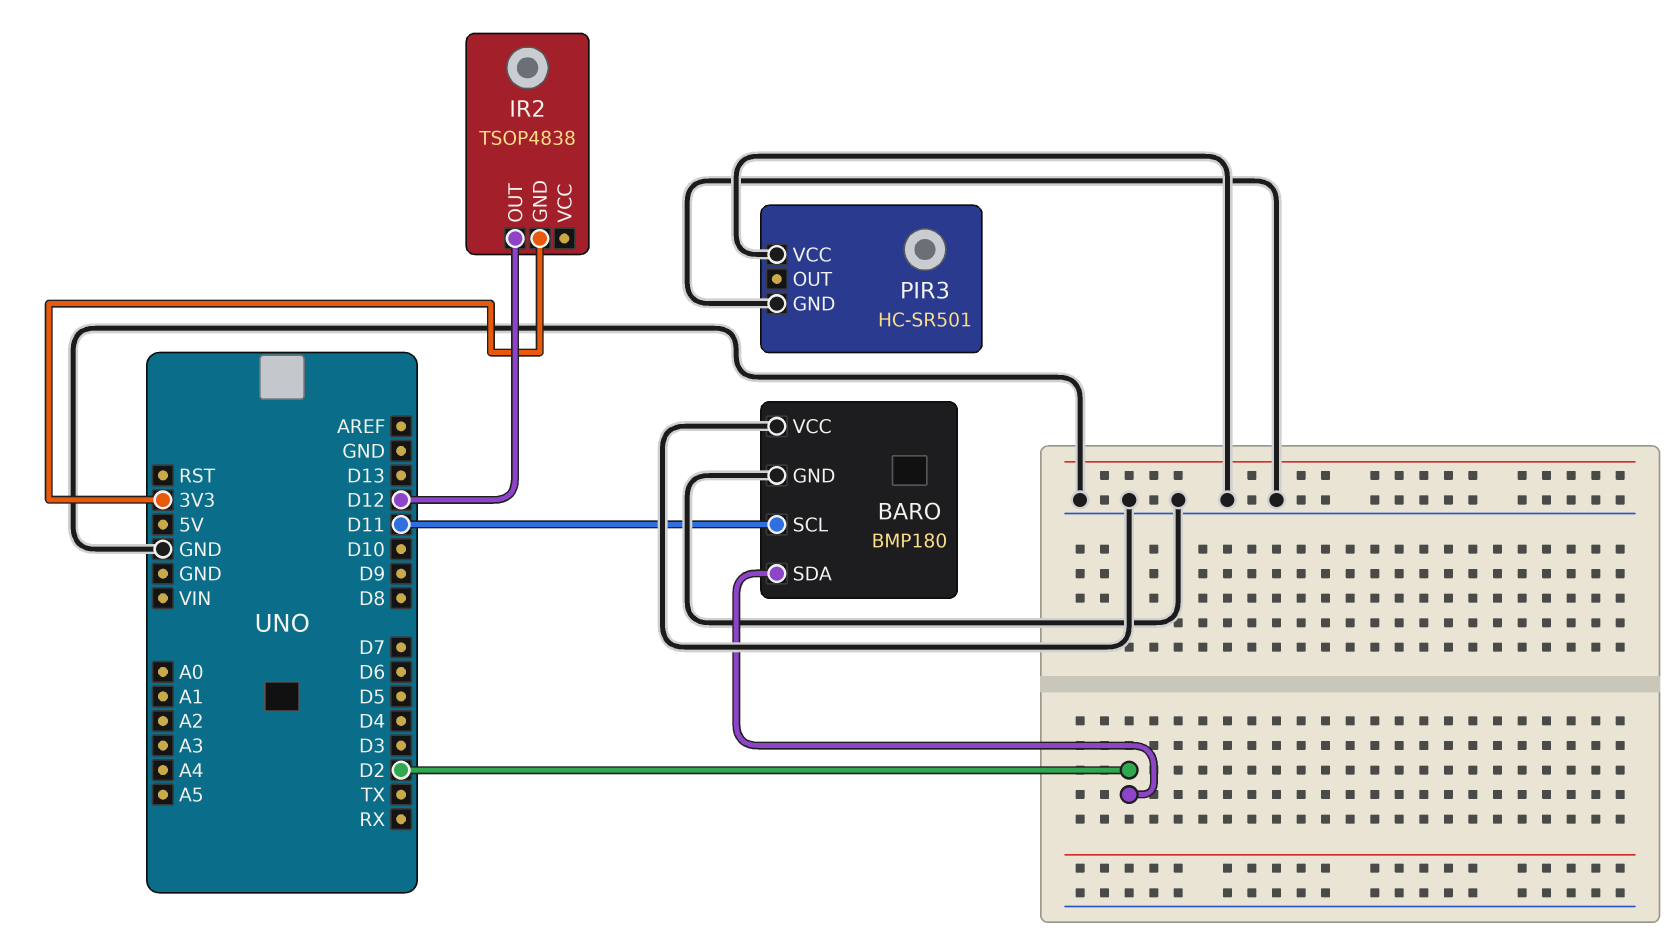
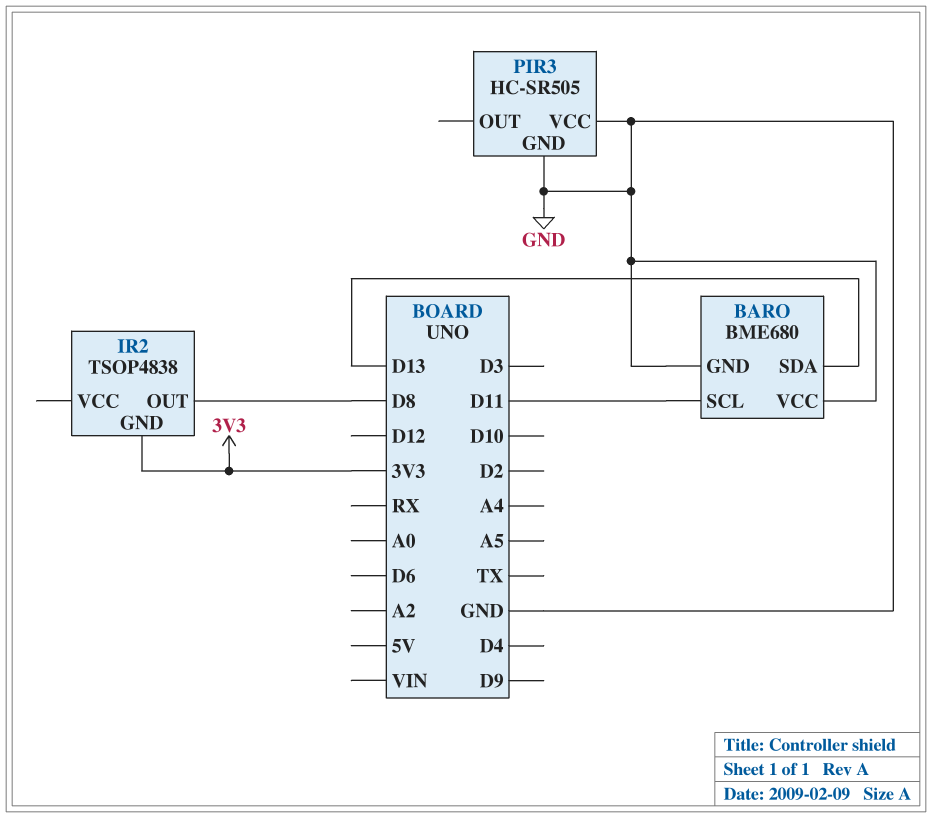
BARO: BMP180 -> BME680
BARO pin SDA: D2 -> D13
IR2 pin OUT: D12 -> D8
PIR3: HC-SR501 -> HC-SR505

